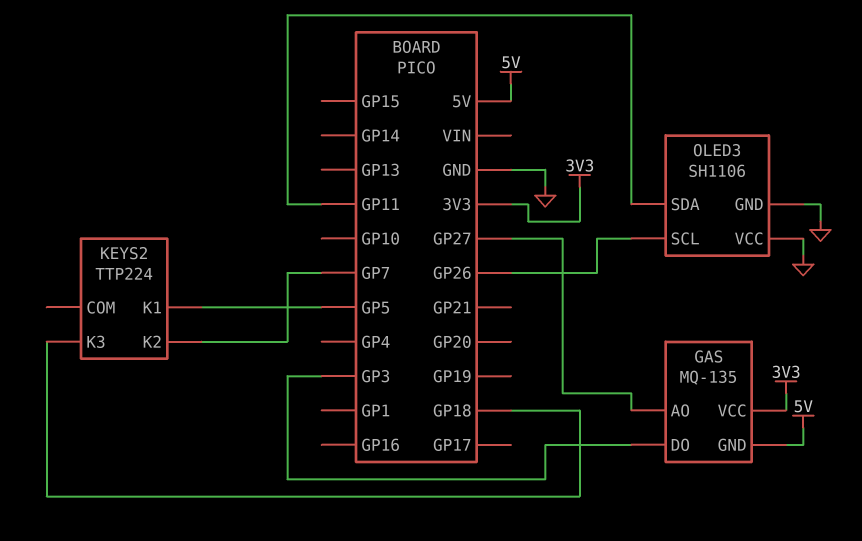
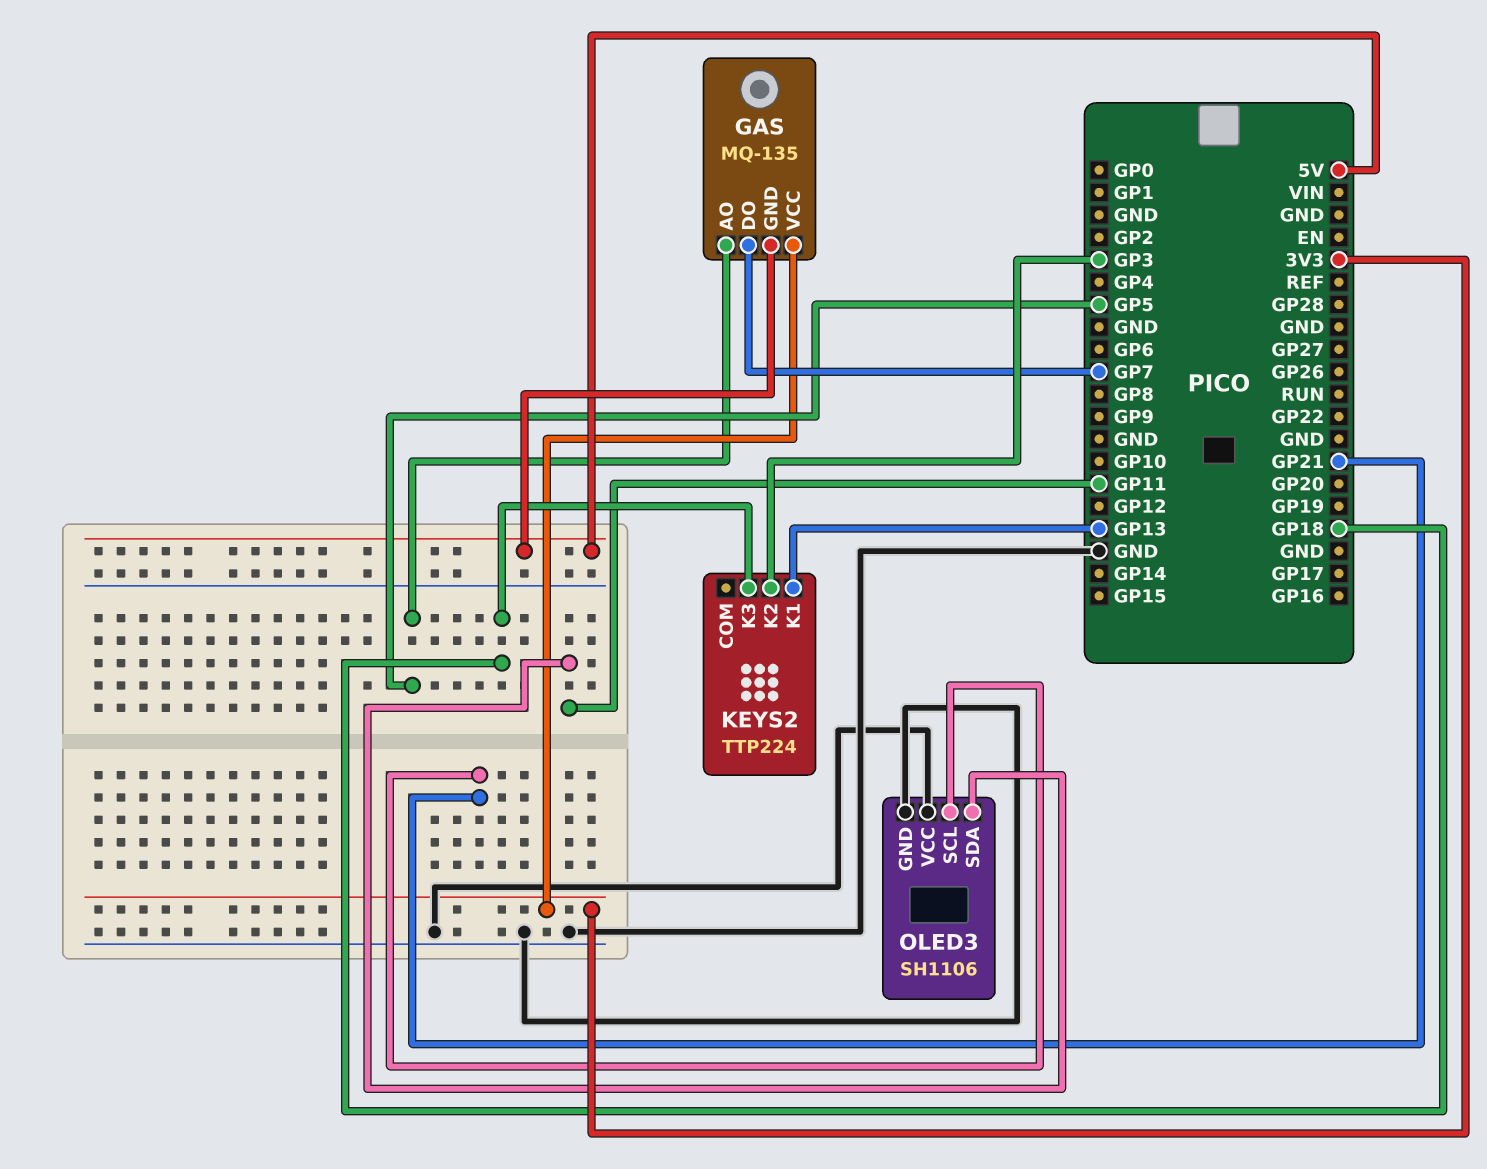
GAS pin AO: GP27 -> GP5
GAS pin DO: GP3 -> GP7
KEYS2 pin K1: GP5 -> GP13
KEYS2 pin K2: GP7 -> GP3
OLED3 pin SCL: GP26 -> GP21

